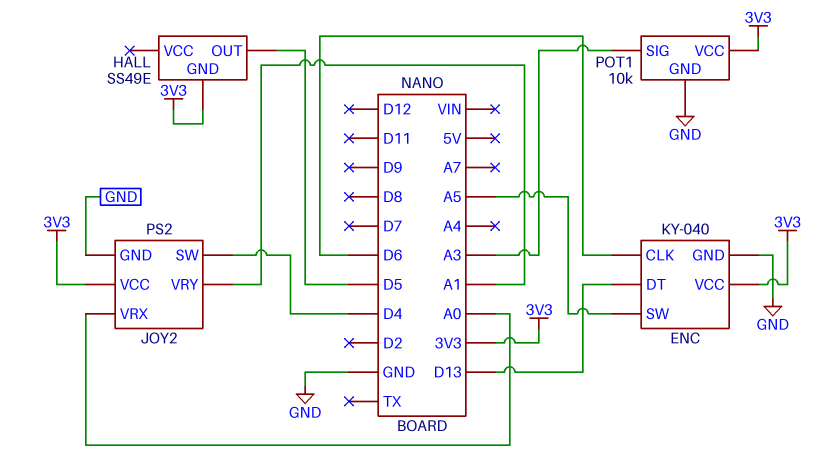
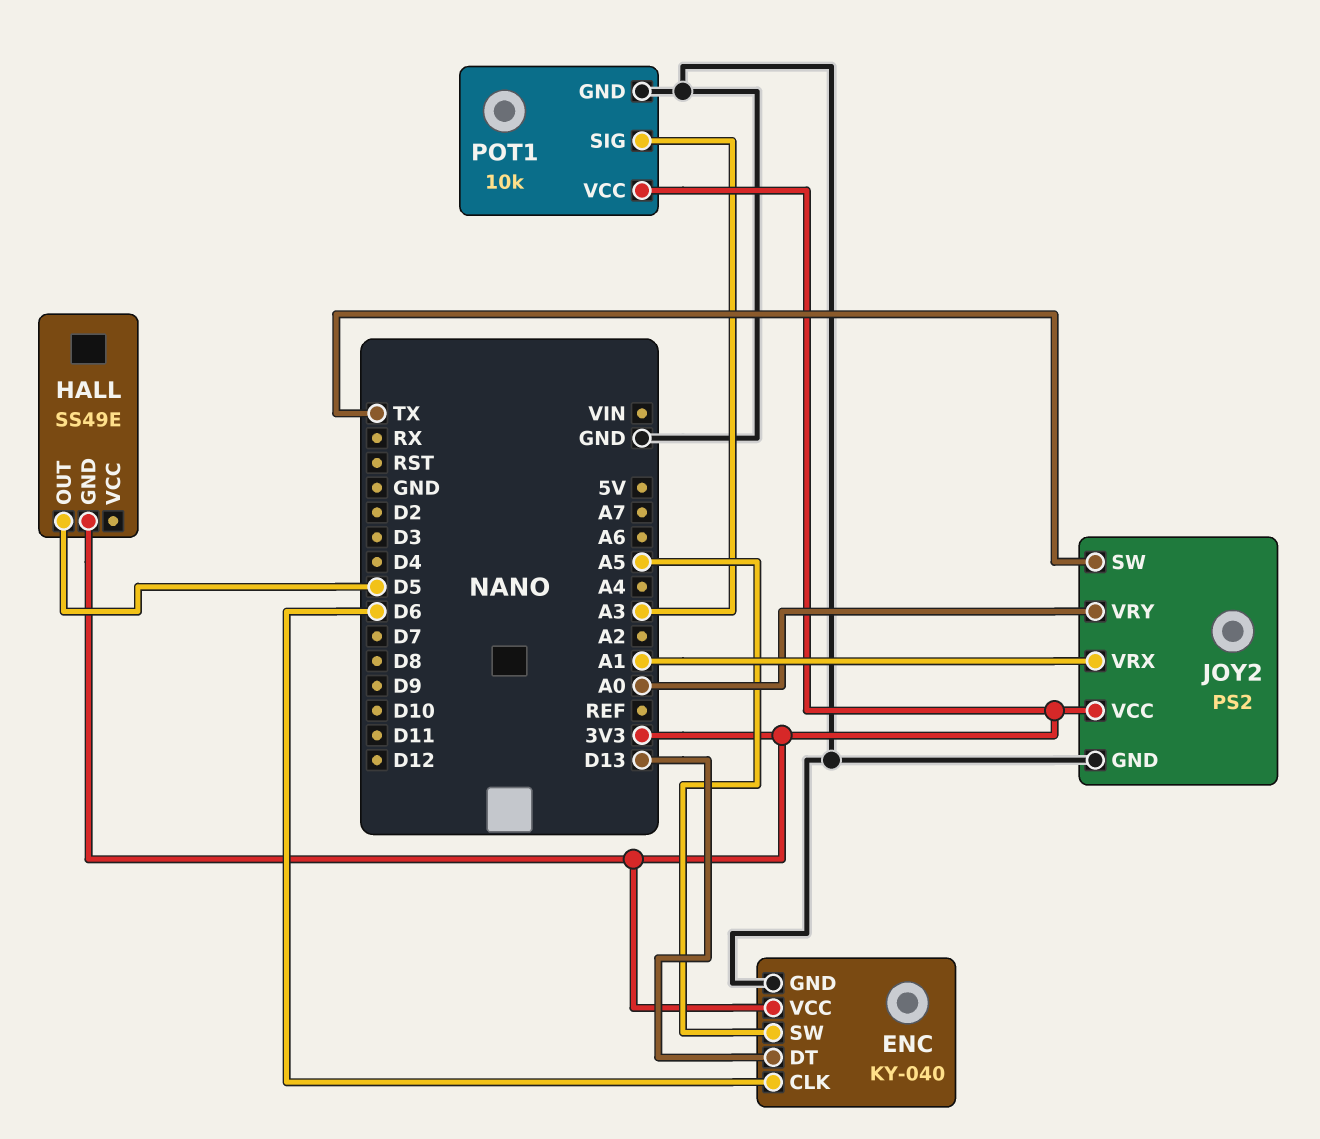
JOY2 pin SW: D4 -> TX
JOY2 pin VRX: A0 -> A1
JOY2 pin VRY: A1 -> A0

